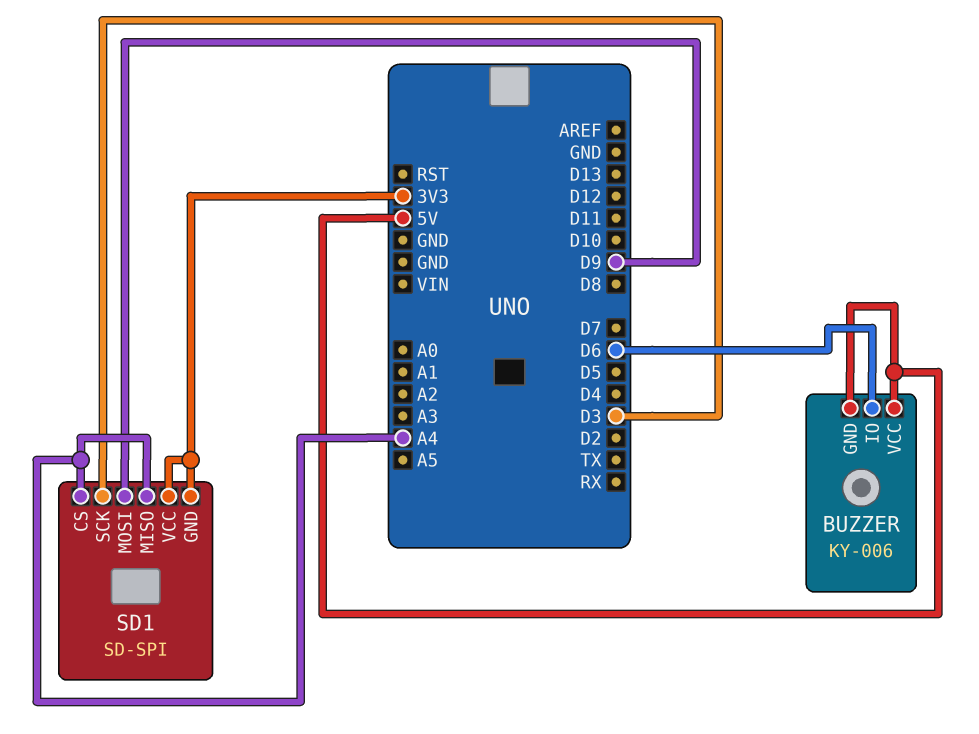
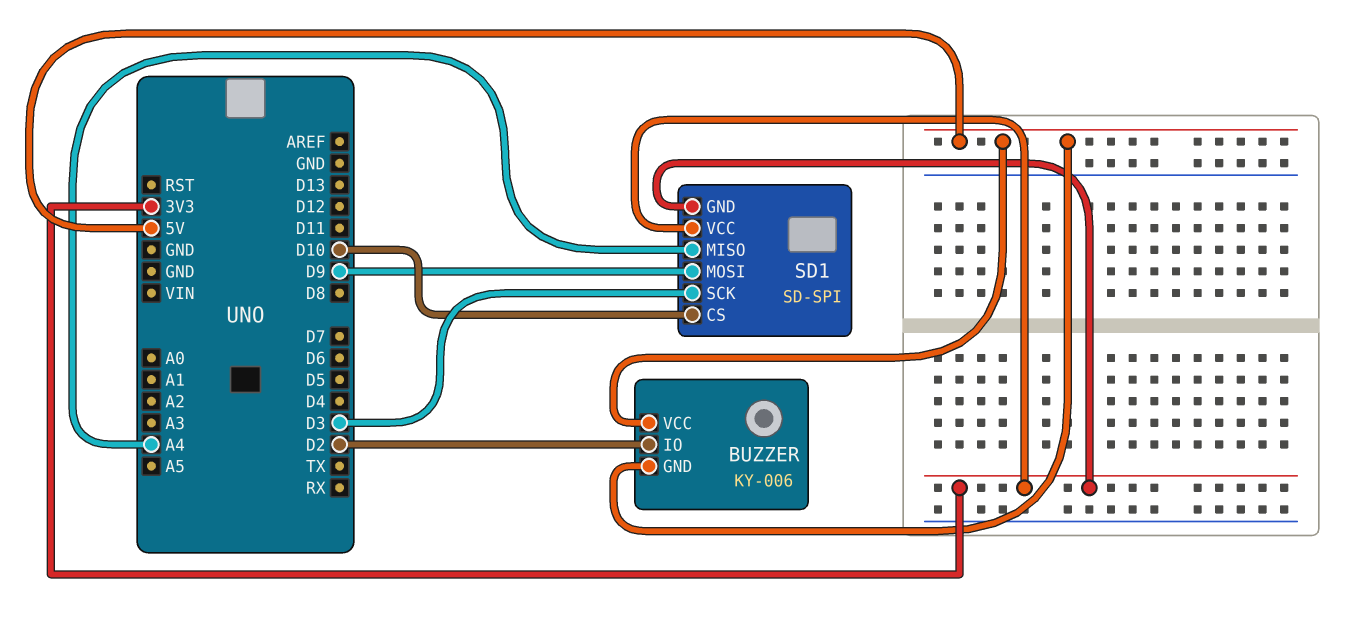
BUZZER pin IO: D6 -> D2
SD1 pin CS: A4 -> D10

